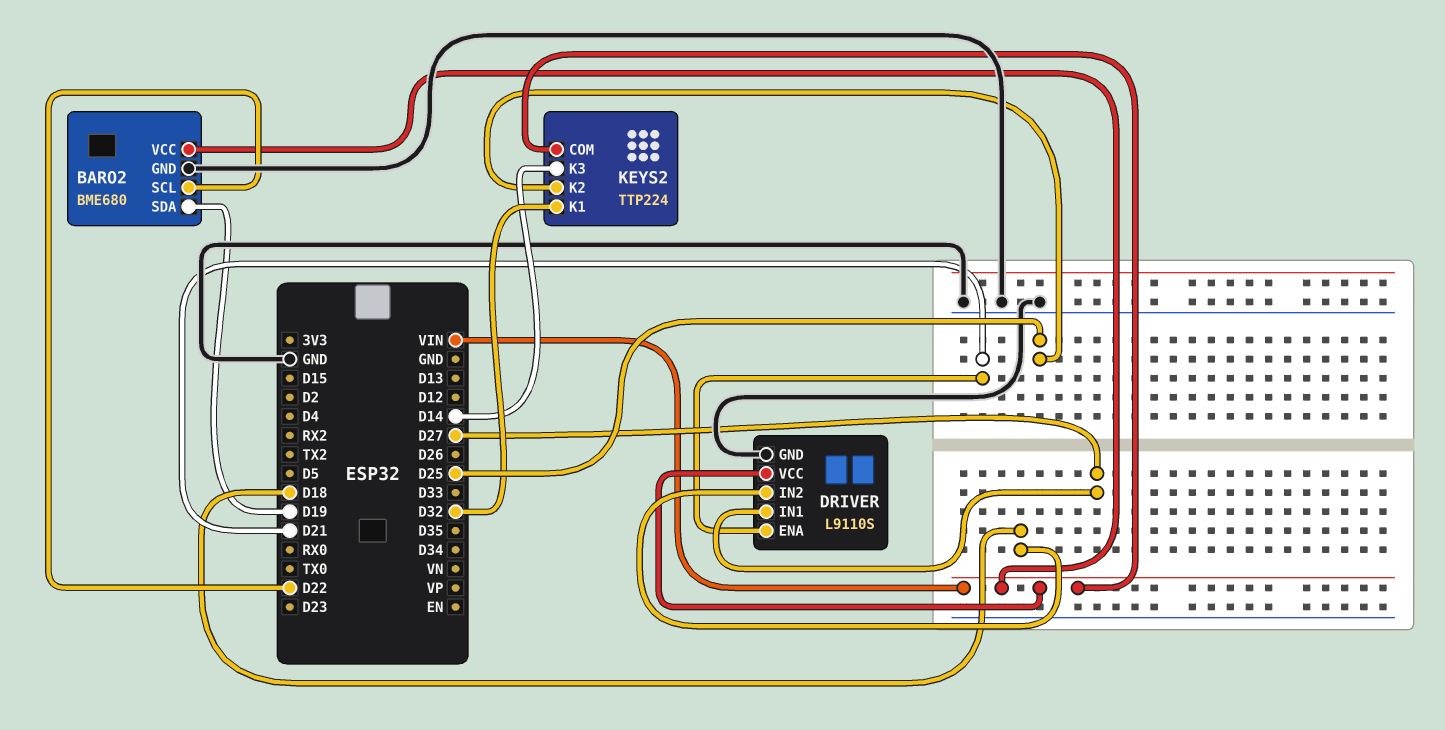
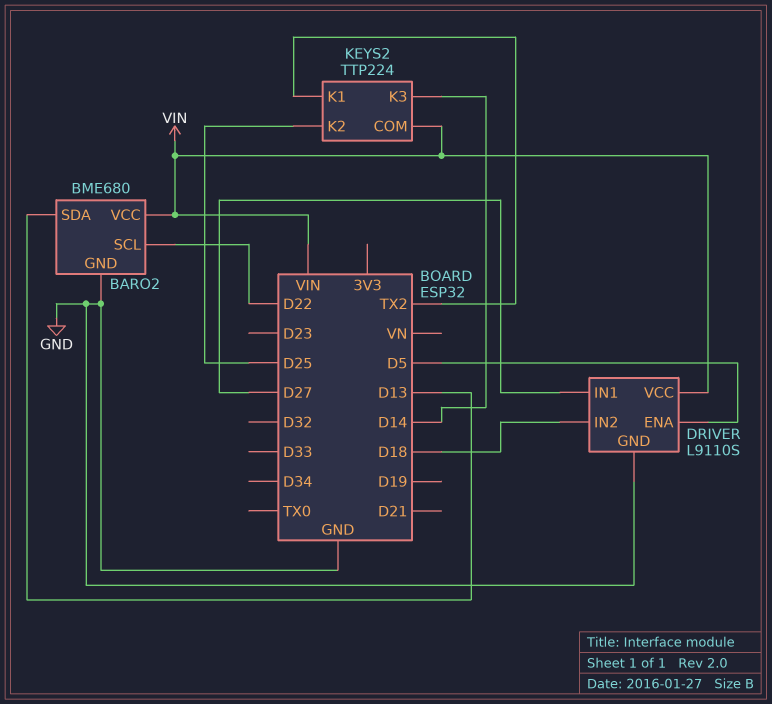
BARO2 pin SDA: D19 -> D13
DRIVER pin ENA: D21 -> D5
KEYS2 pin K1: D32 -> TX2

